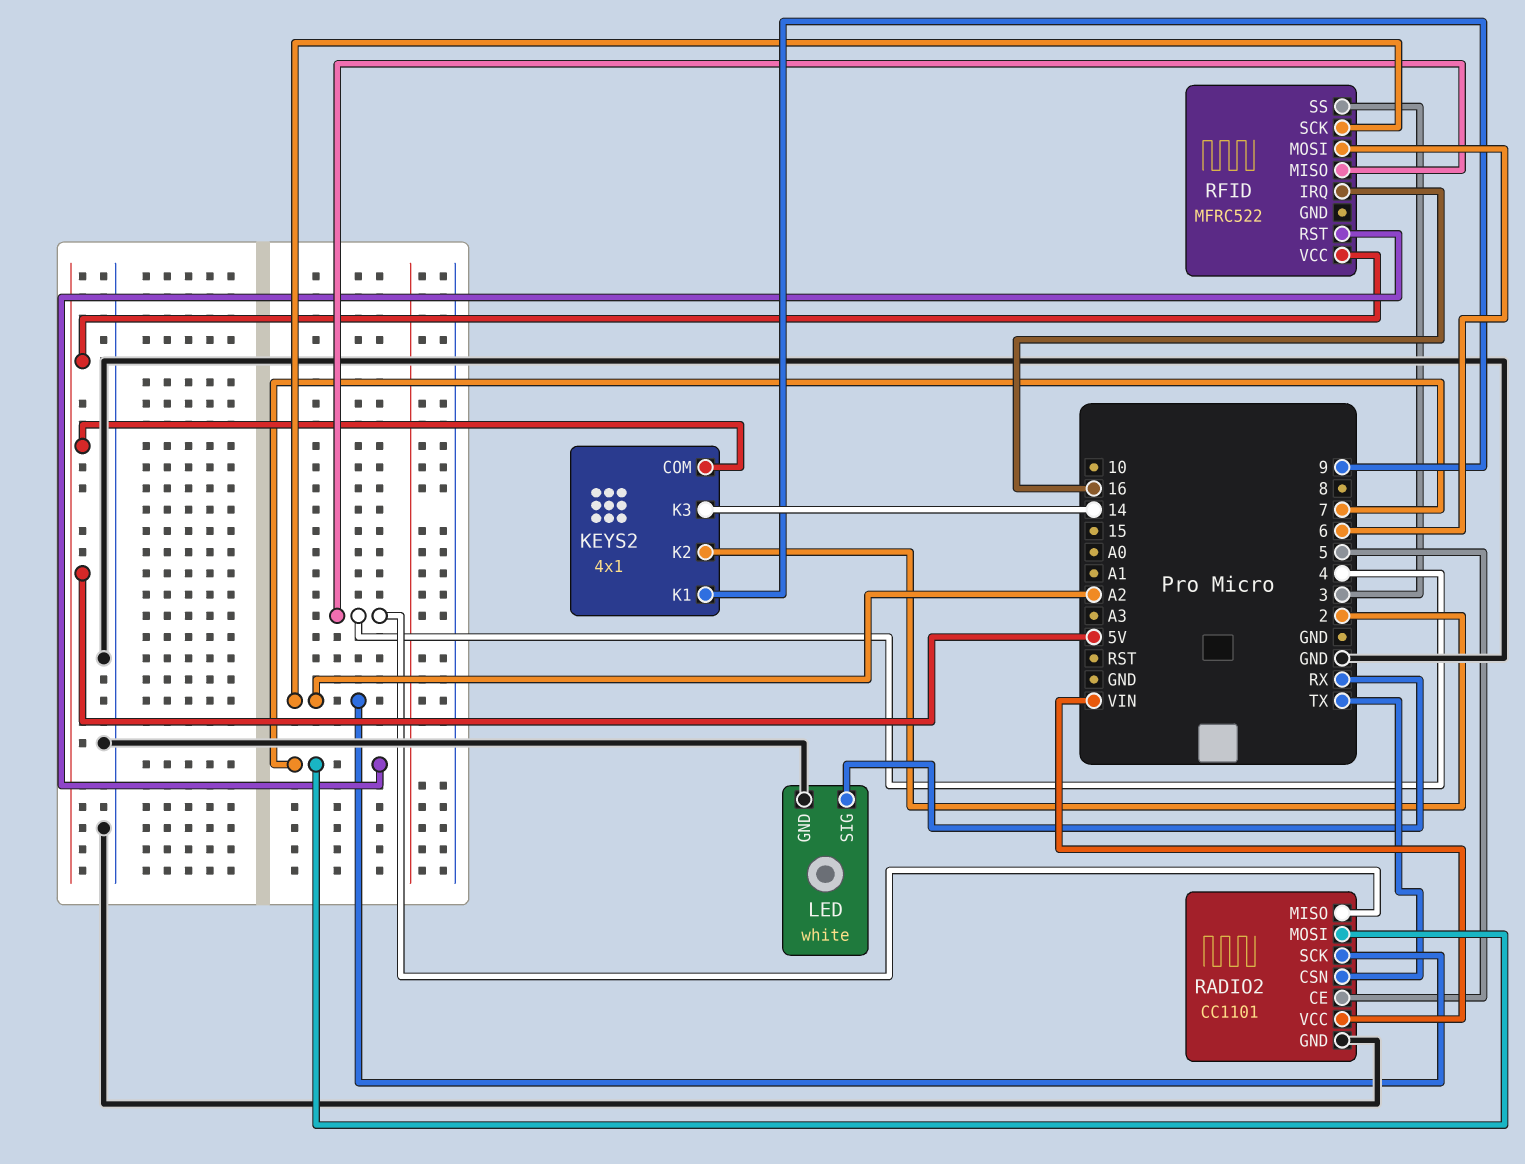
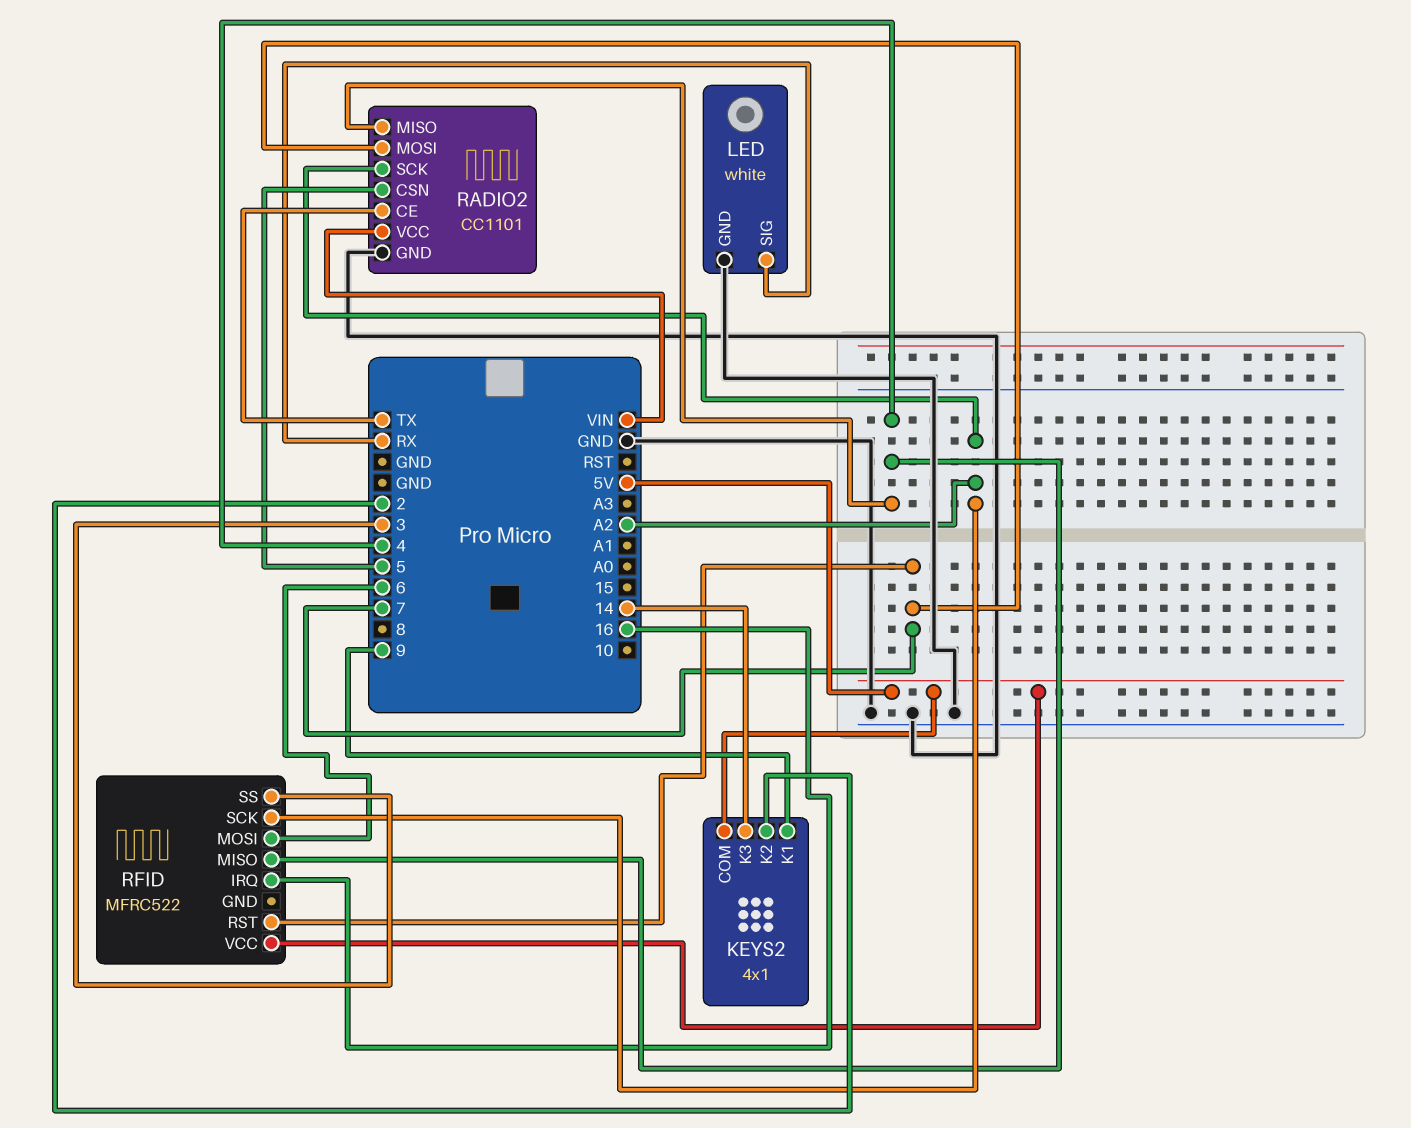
RADIO2 pin CE: 5 -> TX
RADIO2 pin CSN: TX -> 5

